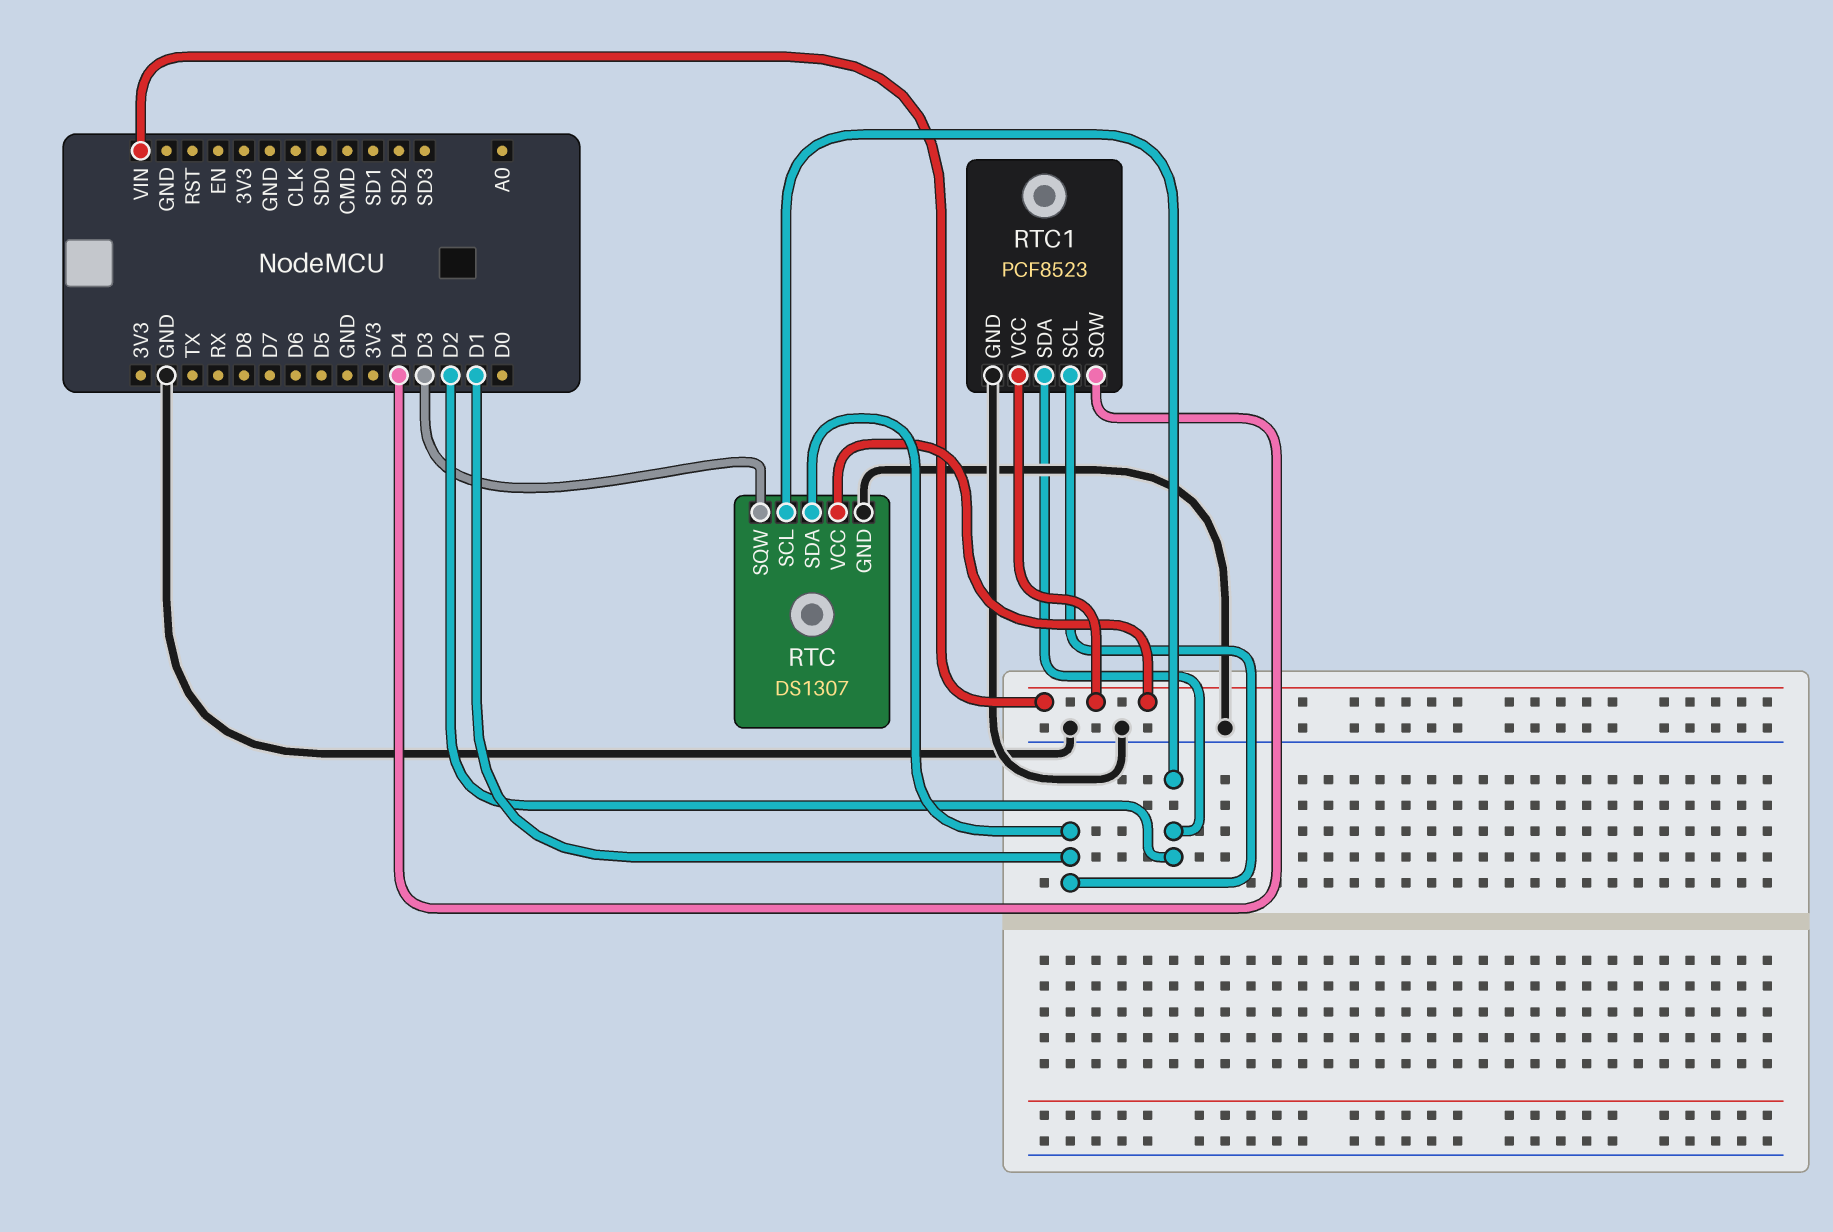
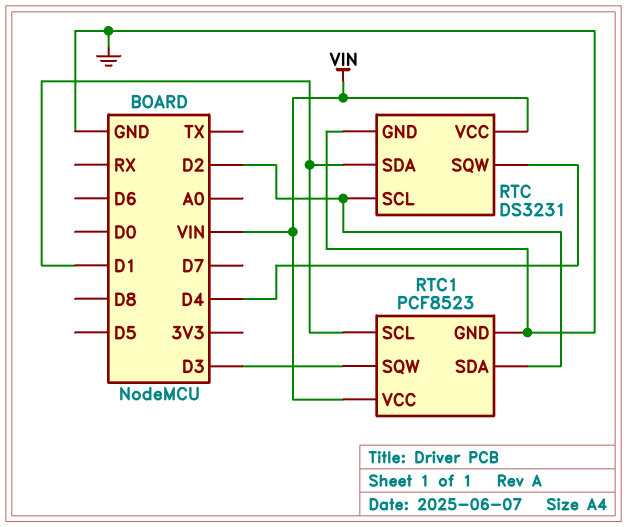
RTC: DS1307 -> DS3231
RTC pin SQW: D3 -> D4
RTC1 pin SQW: D4 -> D3

